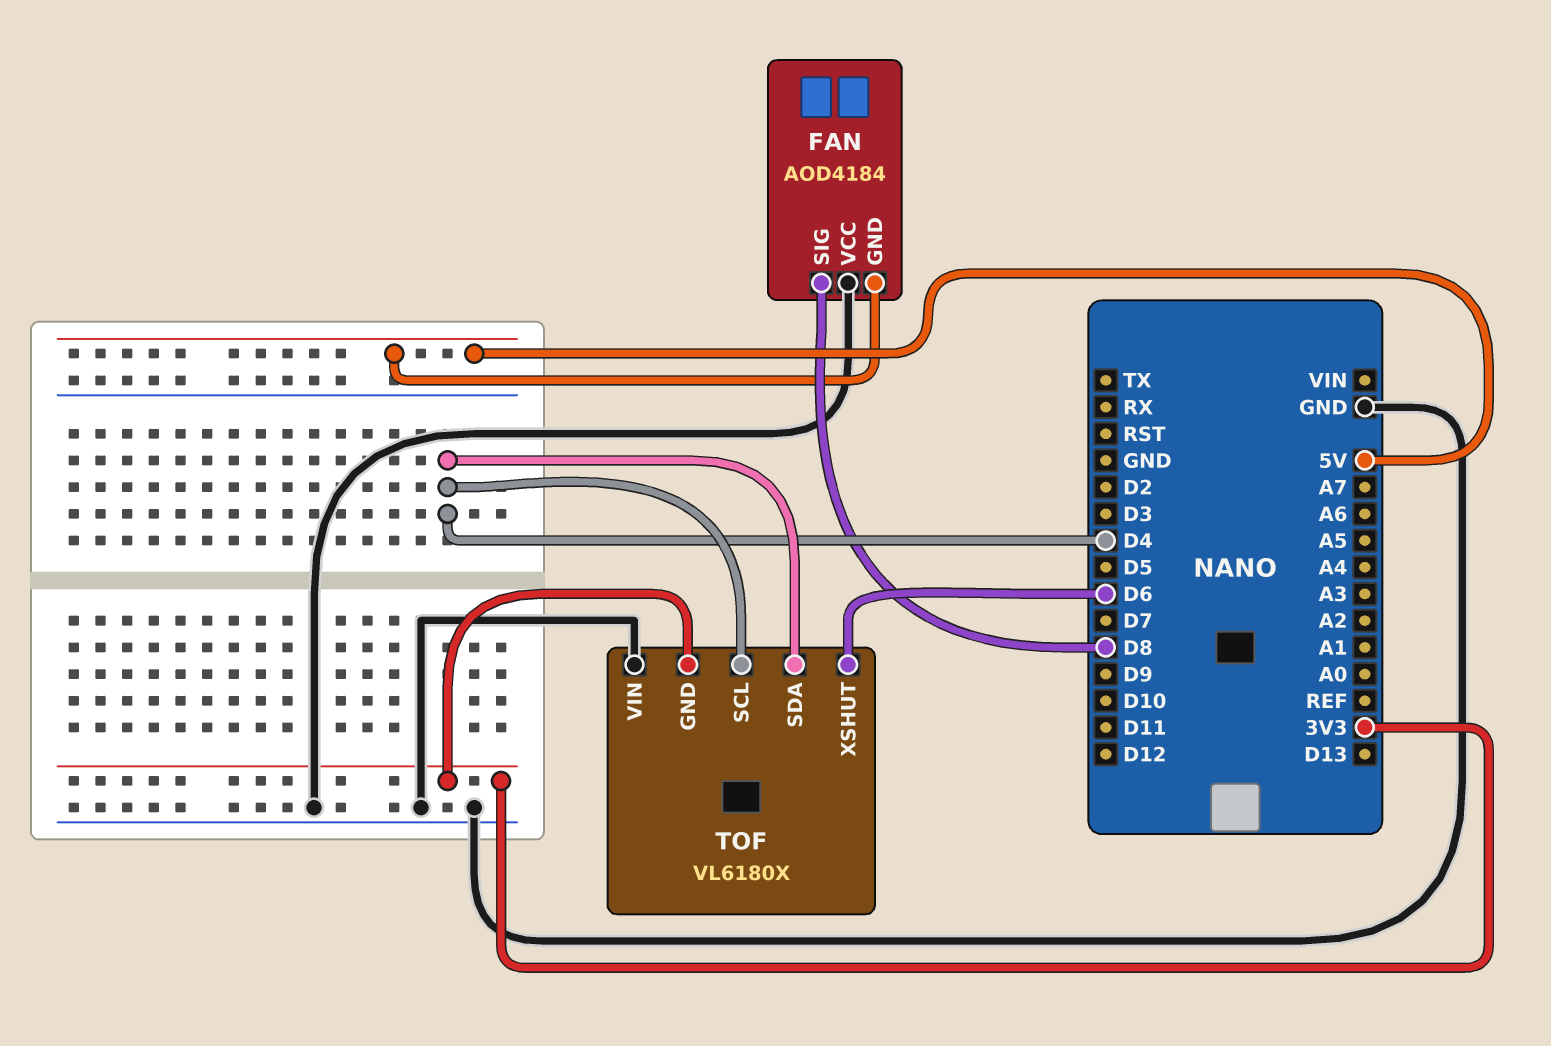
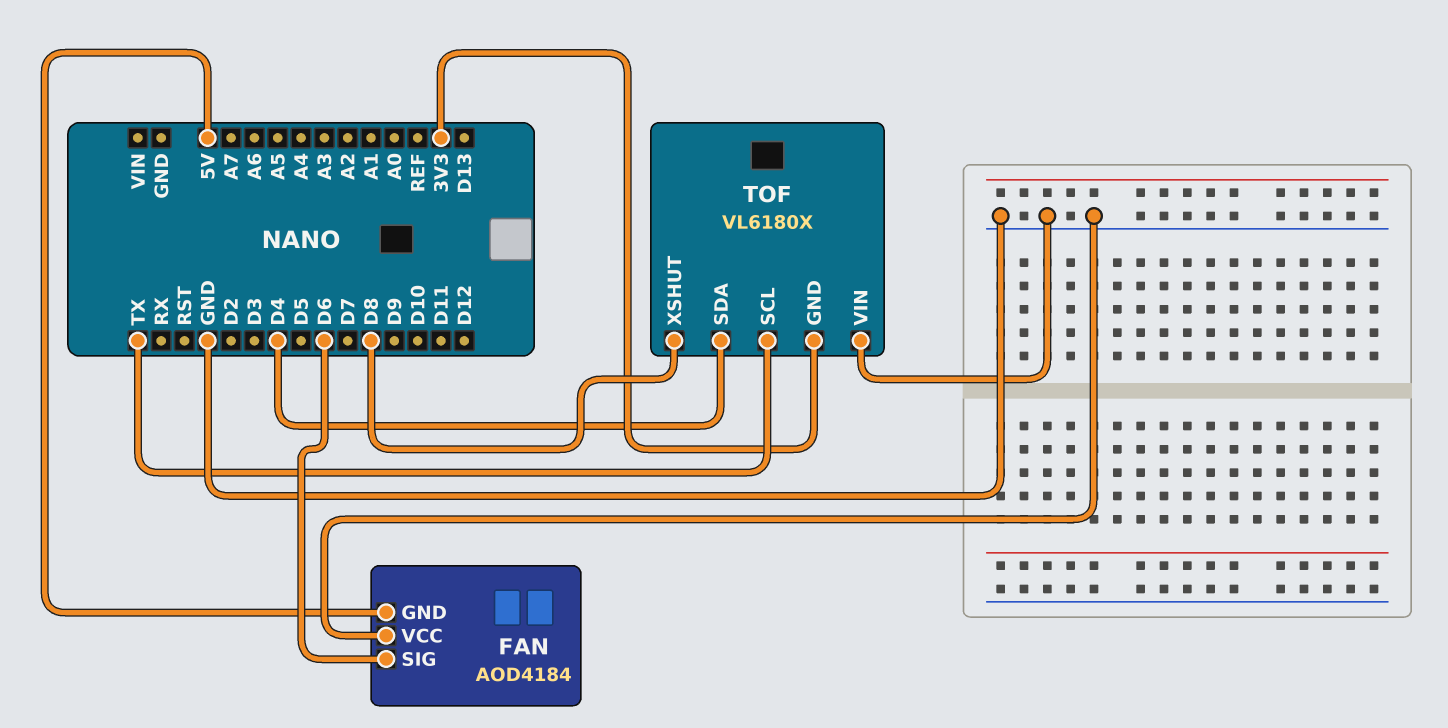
FAN pin SIG: D8 -> D6
TOF pin SCL: D4 -> TX
TOF pin XSHUT: D6 -> D8

